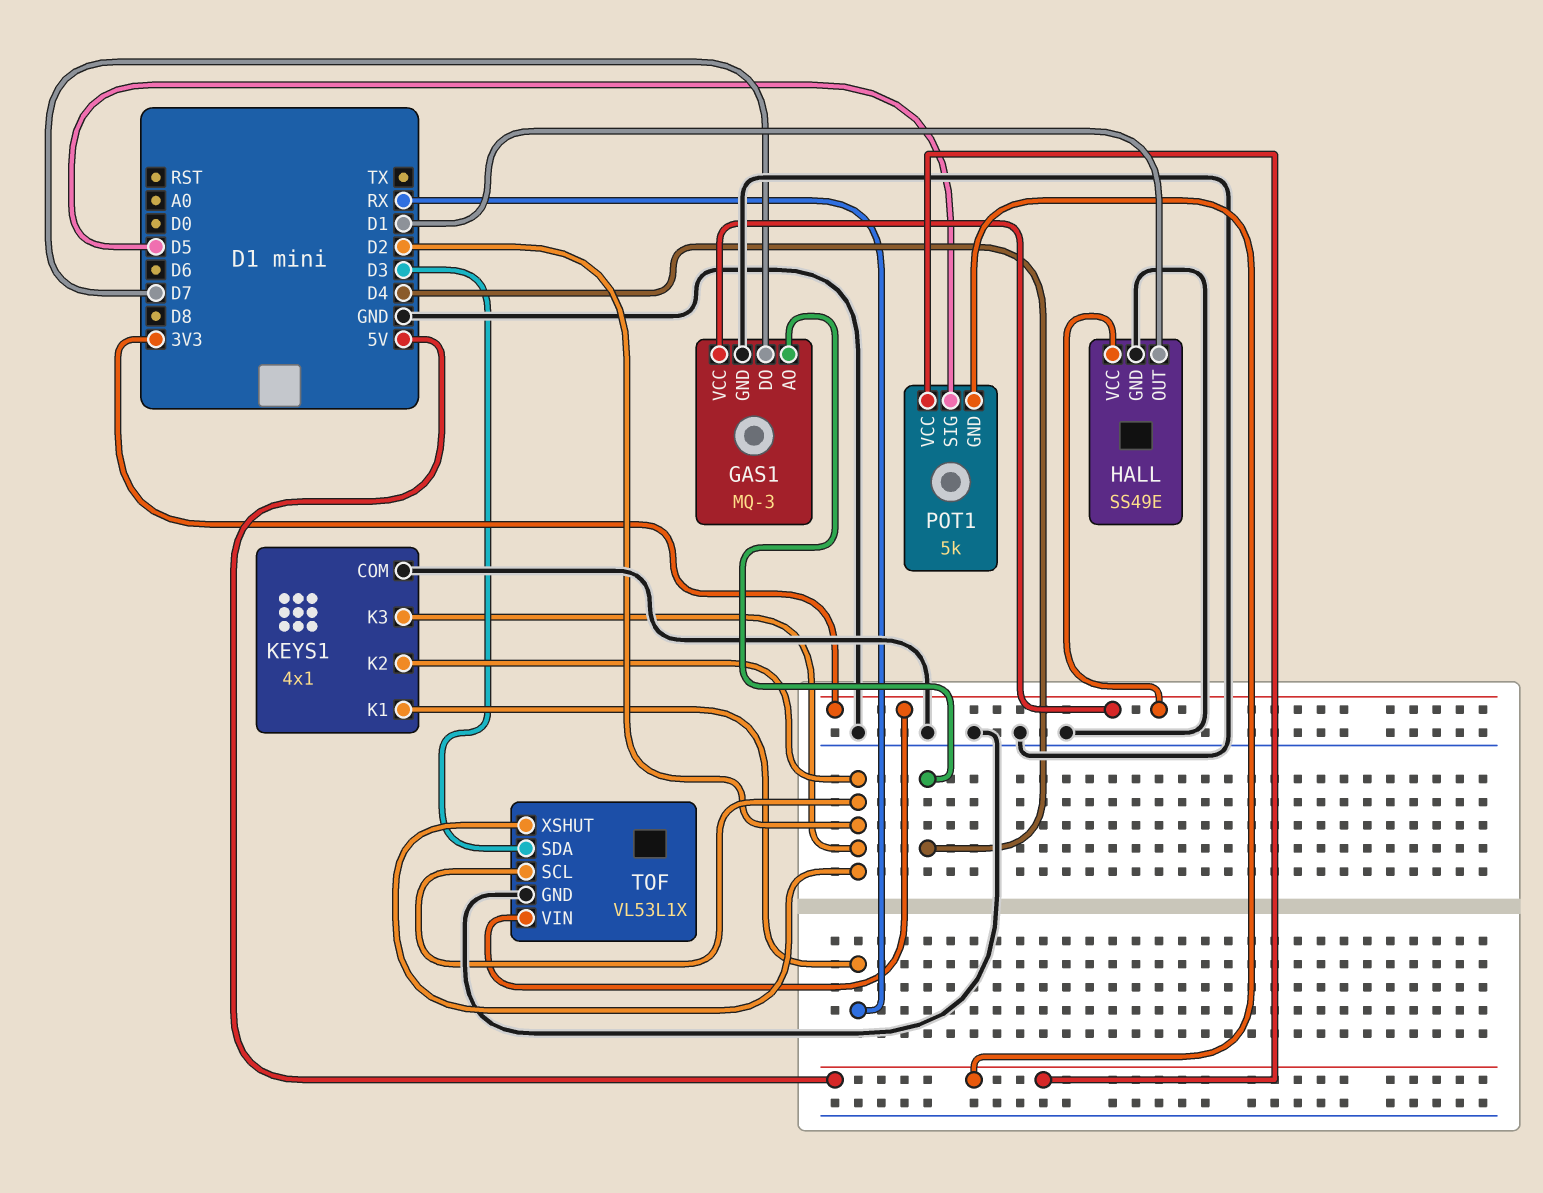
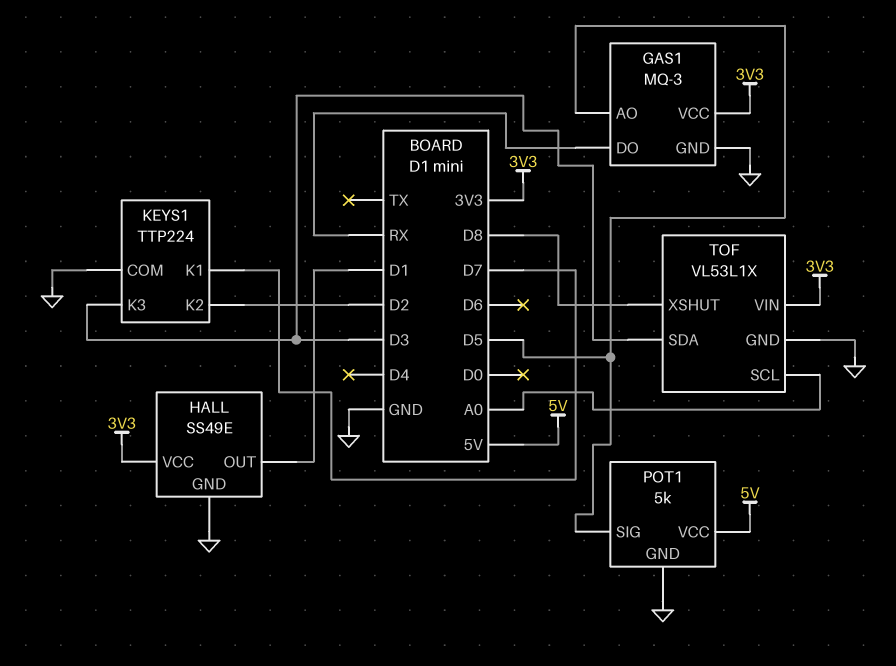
GAS1 pin AO: D4 -> D5
GAS1 pin DO: D7 -> RX
KEYS1: 4x1 -> TTP224
KEYS1 pin K1: RX -> D7
KEYS1 pin K3: D2 -> D3
POT1 pin GND: 5V -> GND
TOF pin SCL: D2 -> A0
TOF pin XSHUT: D2 -> D8

